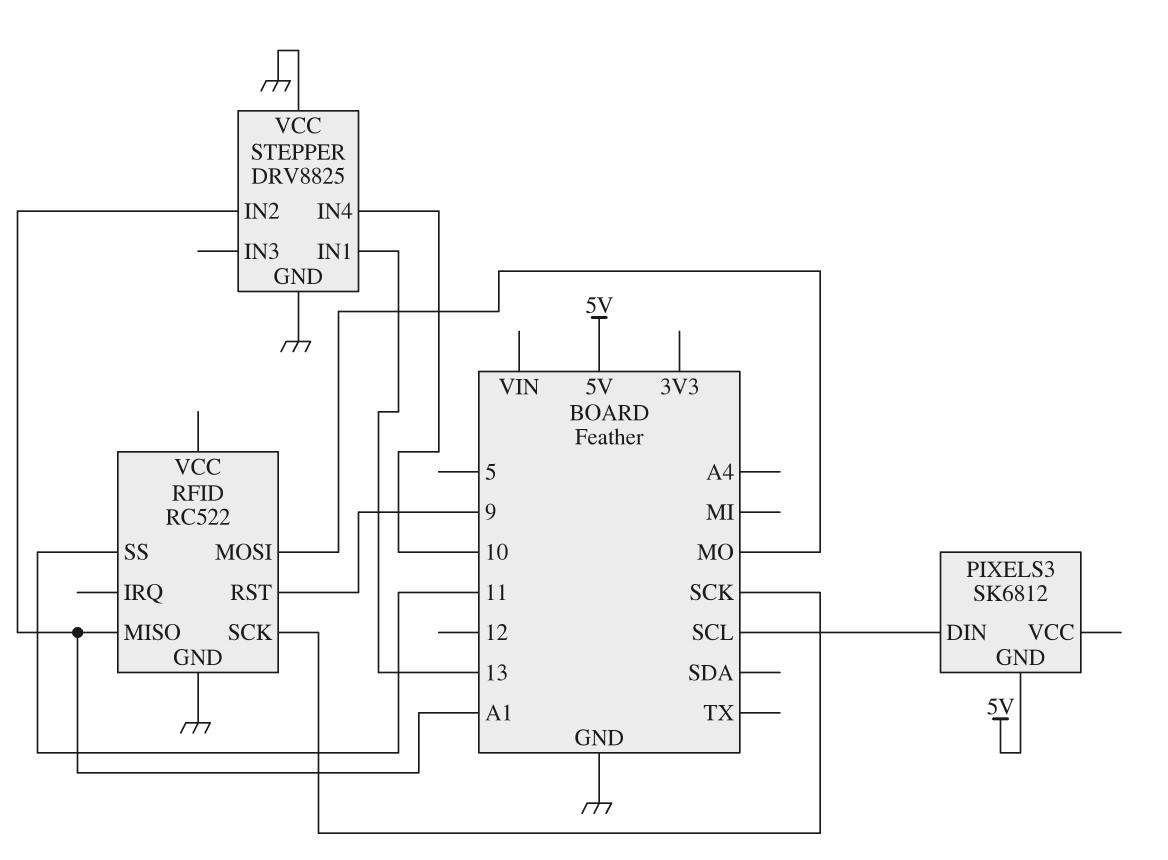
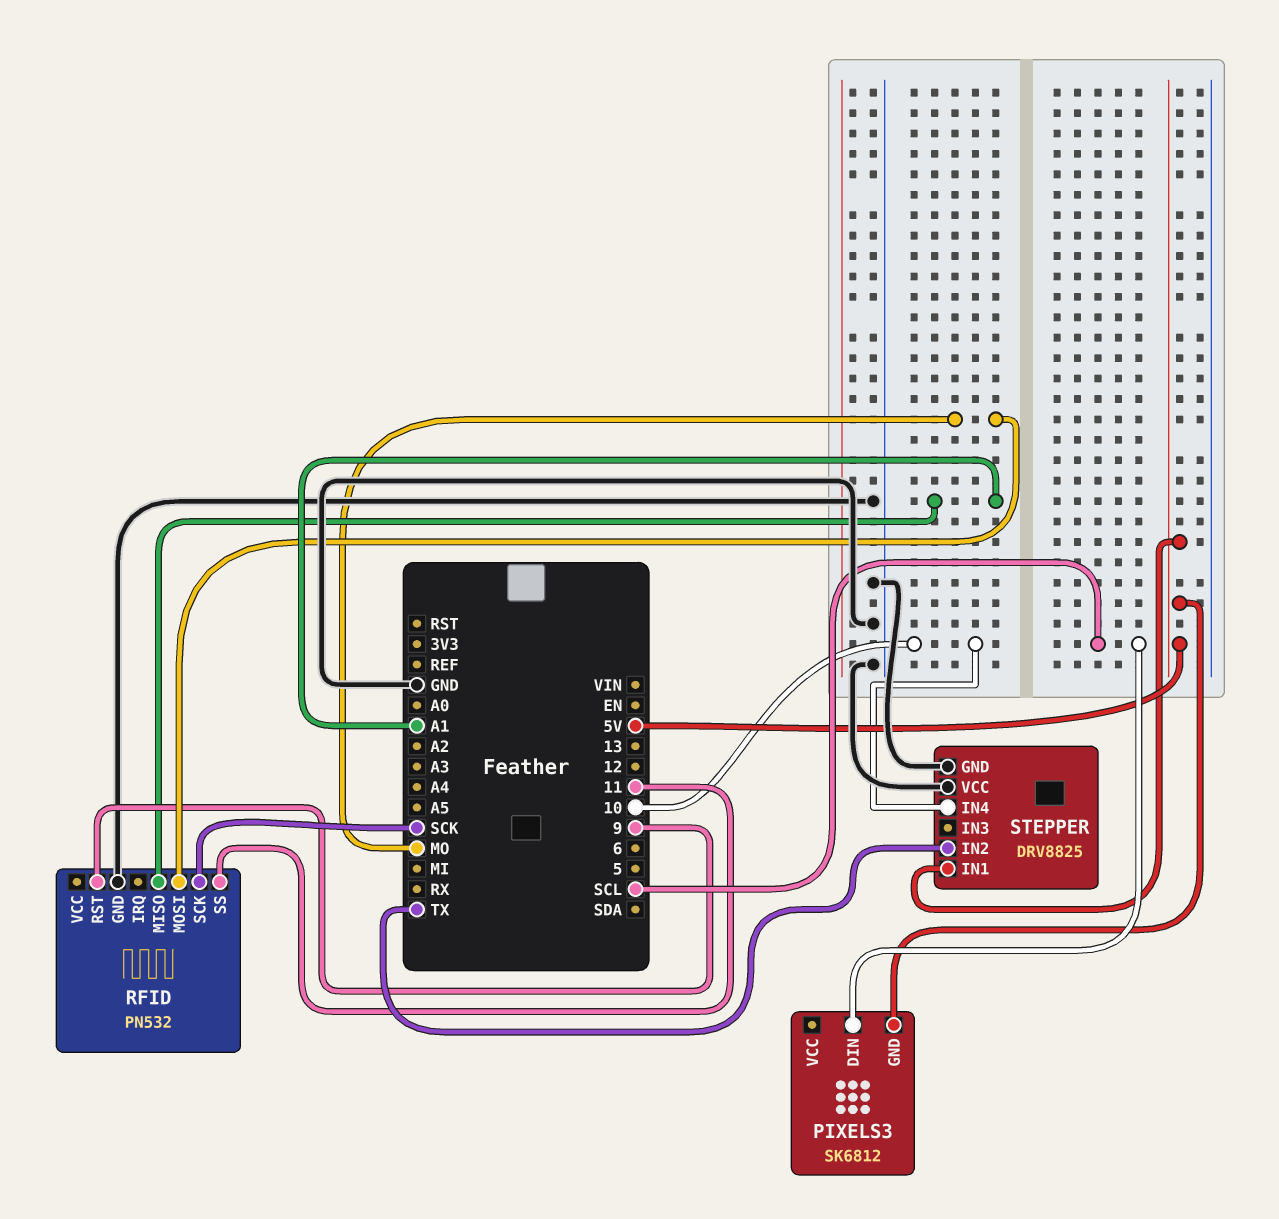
RFID: RC522 -> PN532
STEPPER pin IN1: 13 -> 5V
STEPPER pin IN2: A1 -> TX

